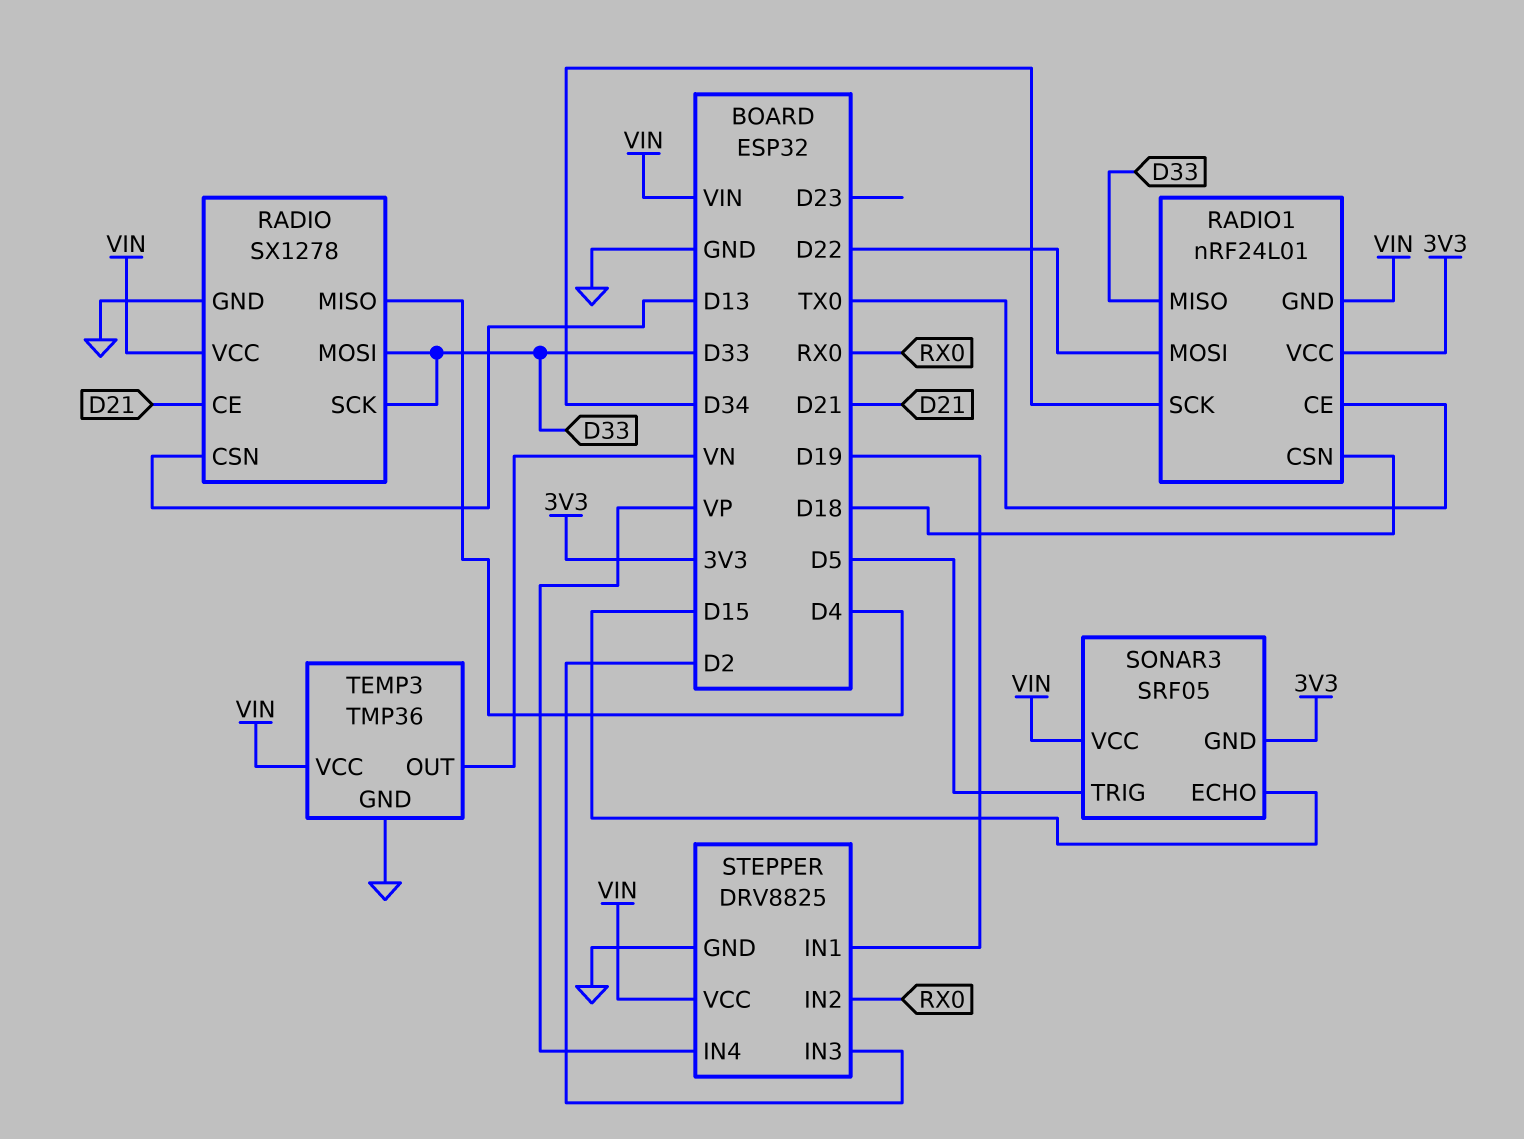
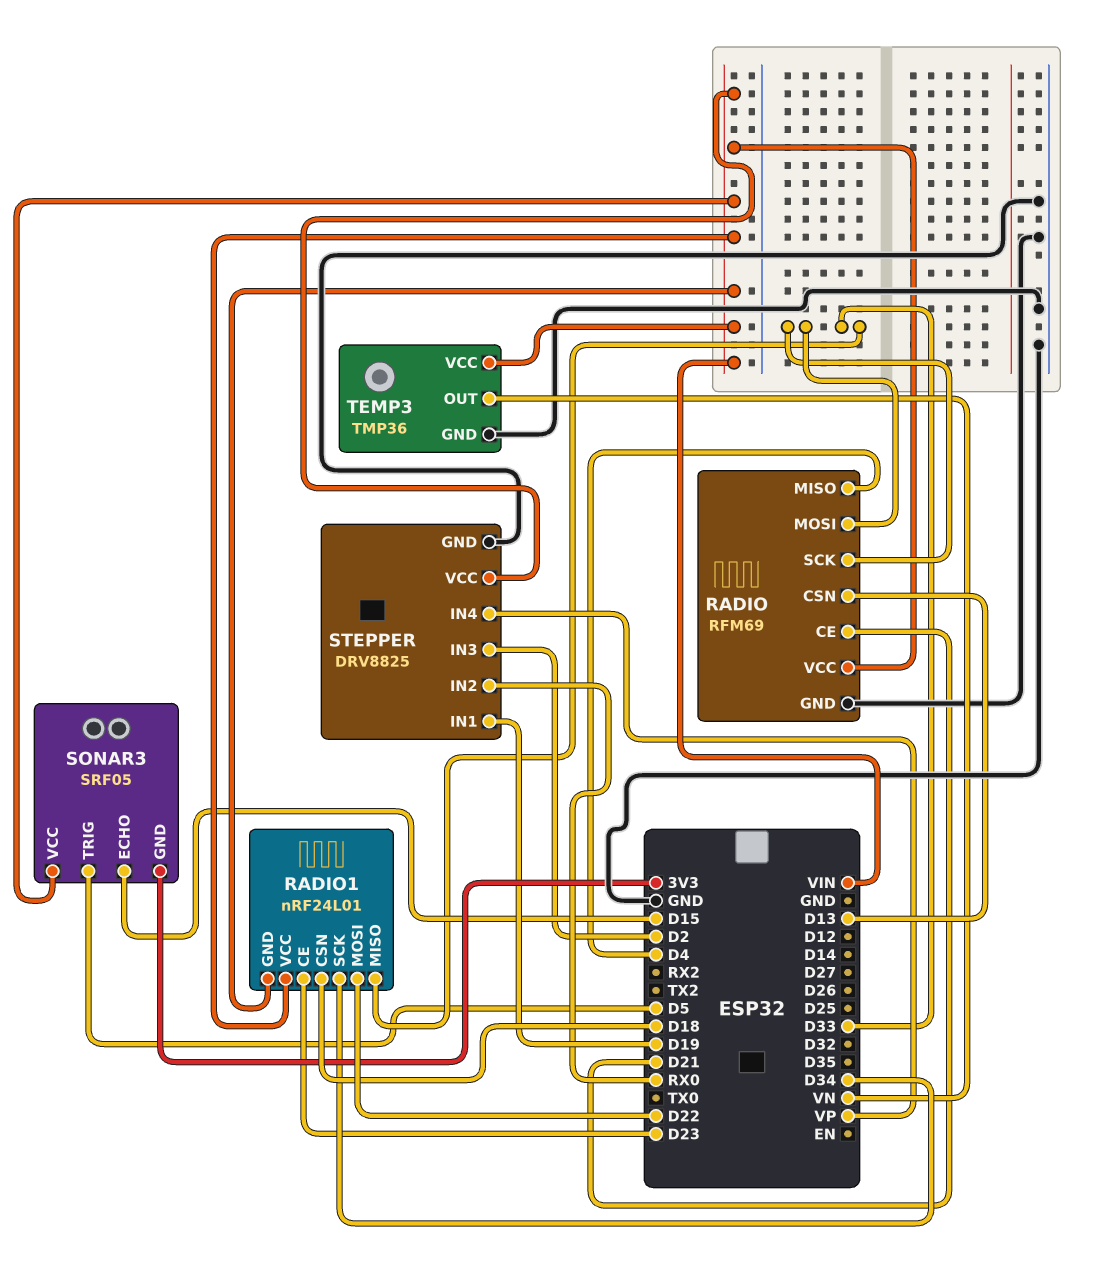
RADIO: SX1278 -> RFM69
RADIO1 pin CE: TX0 -> D23
RADIO1 pin VCC: 3V3 -> VIN

